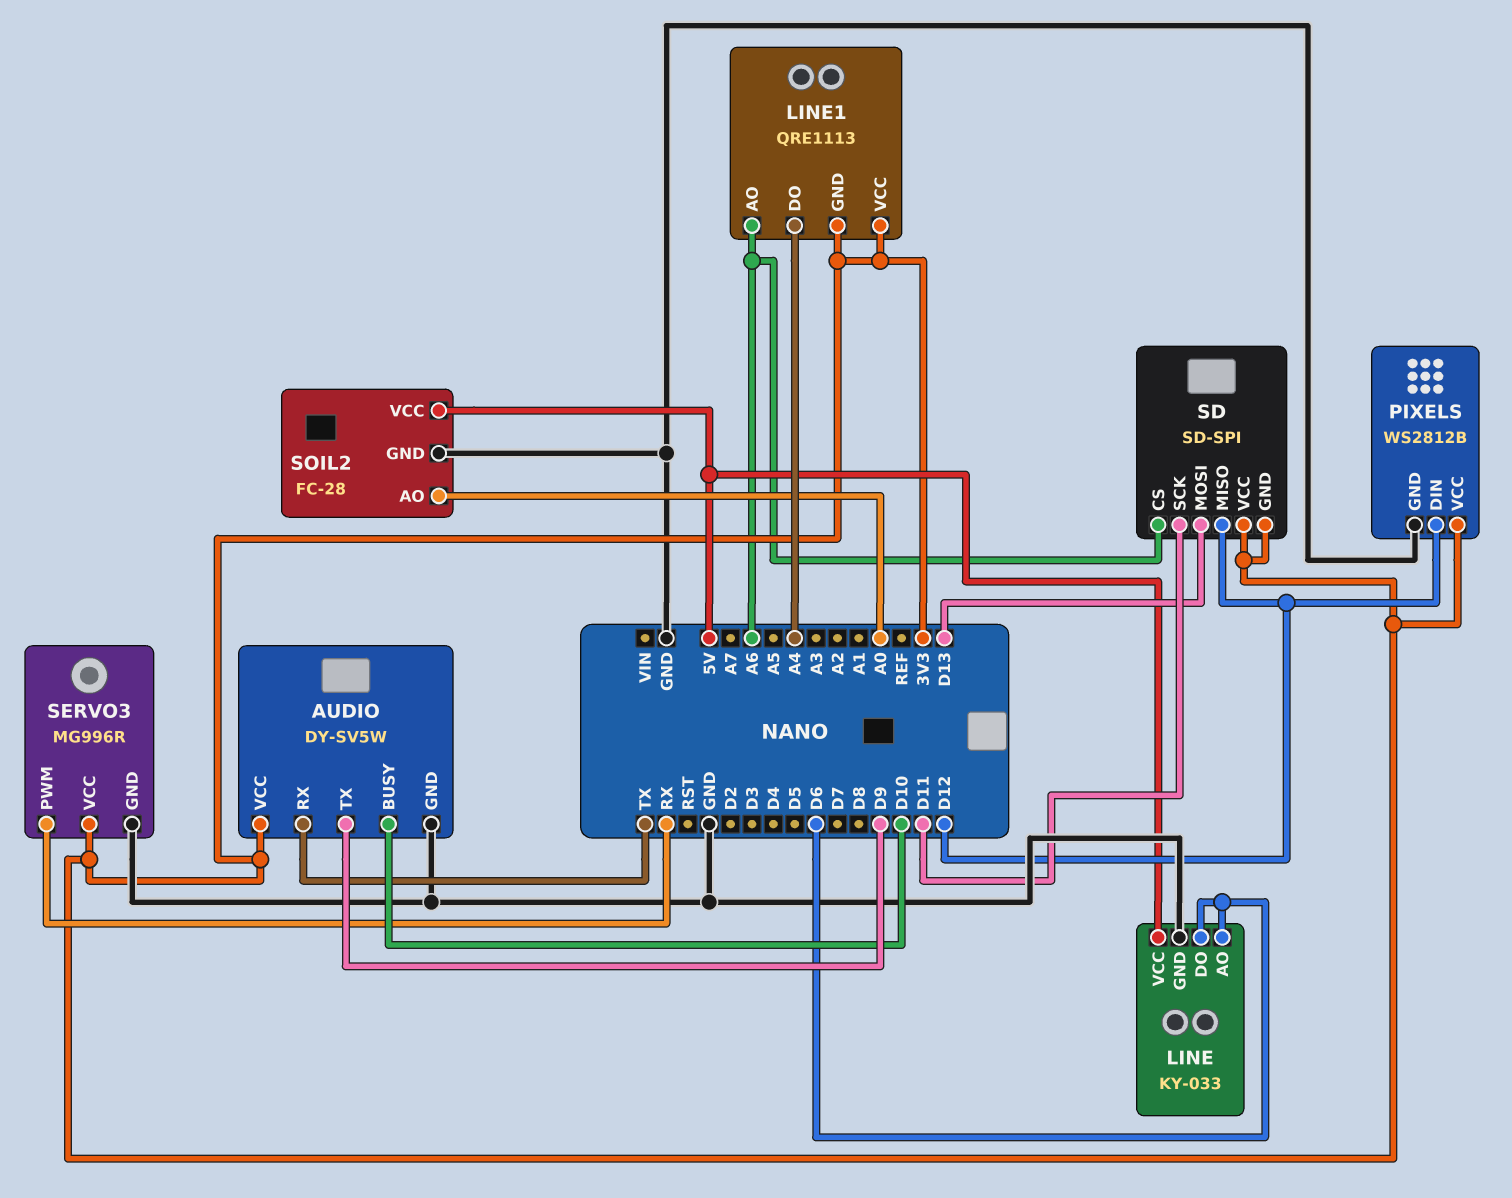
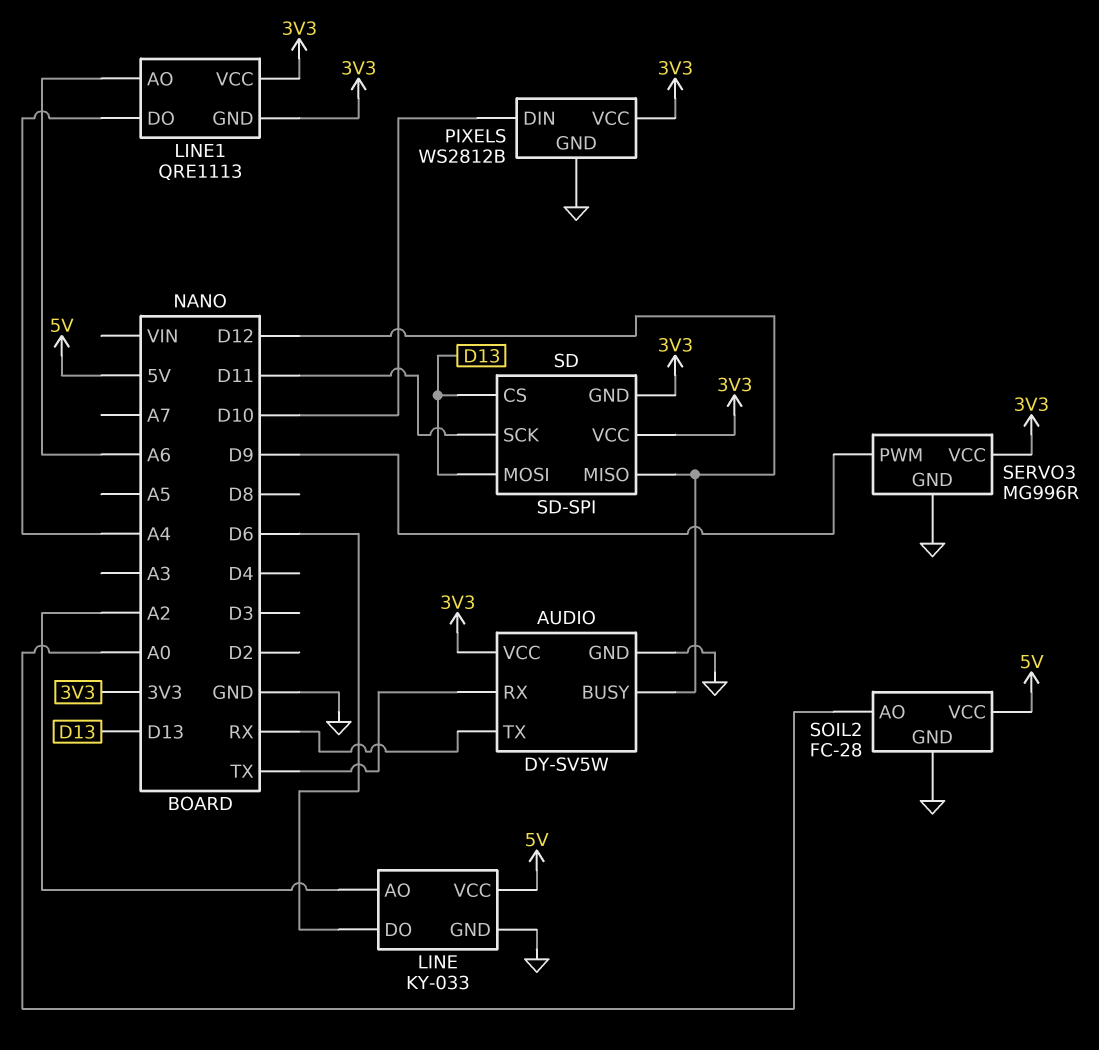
AUDIO pin BUSY: D10 -> D12
AUDIO pin TX: D9 -> RX
LINE pin AO: D6 -> A2
PIXELS pin DIN: D12 -> D10
SD pin CS: A6 -> D13
SERVO3 pin PWM: RX -> D9

